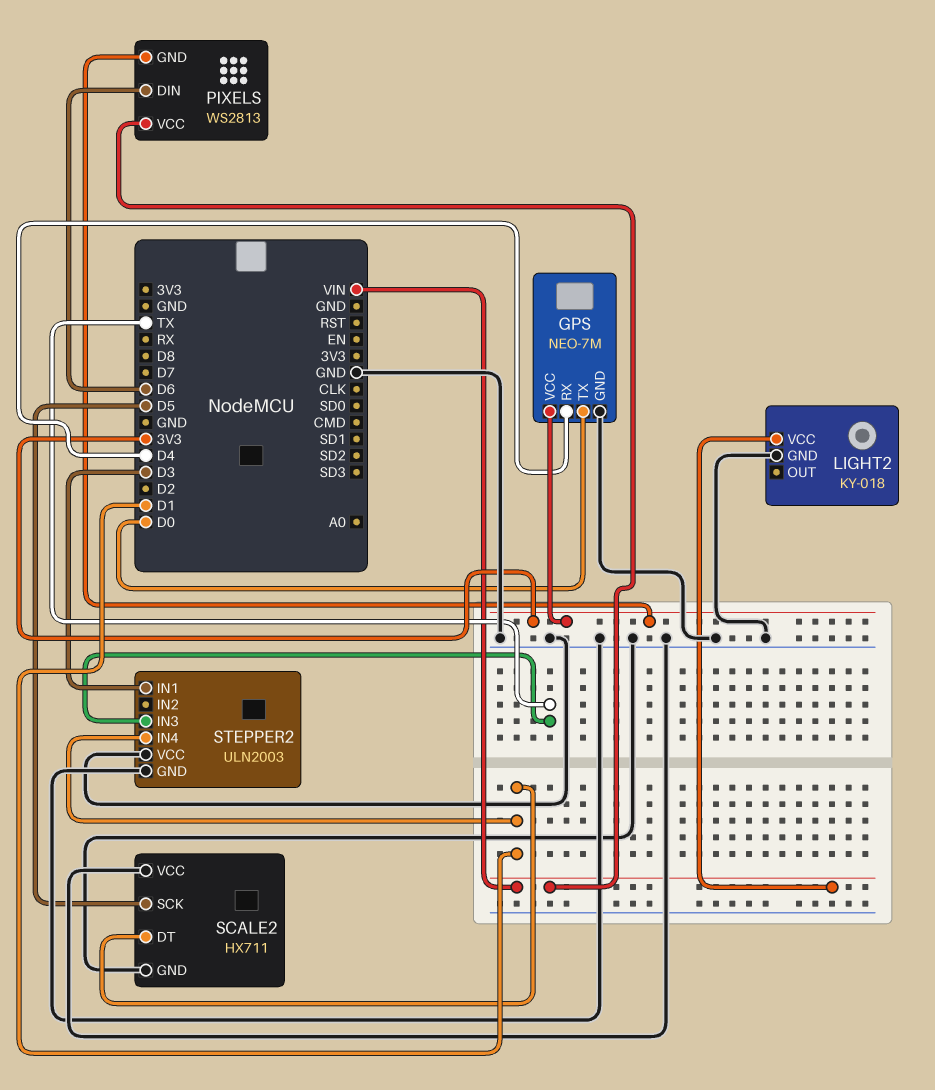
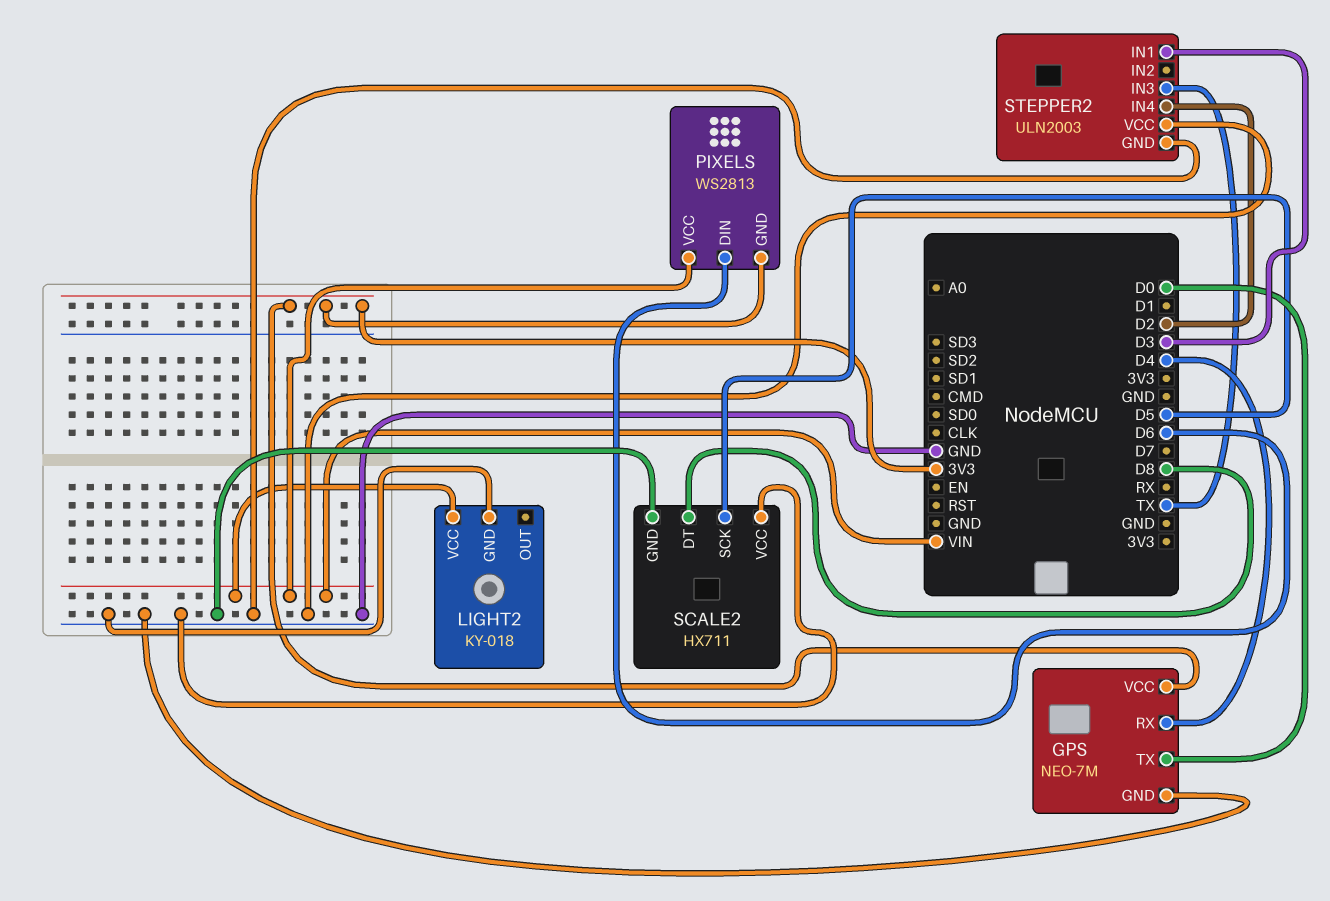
SCALE2 pin DT: D1 -> D8
STEPPER2 pin IN4: D1 -> D2

